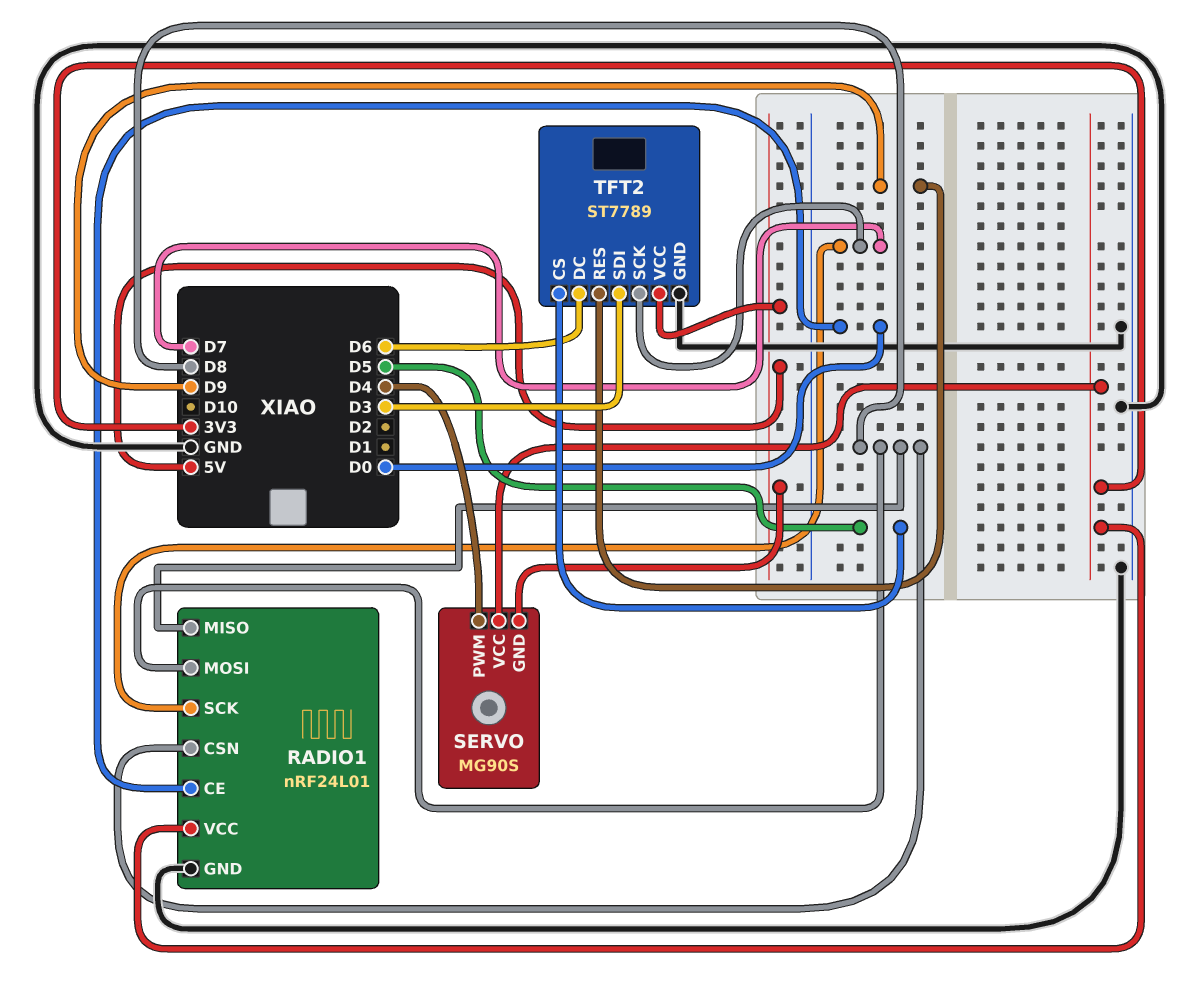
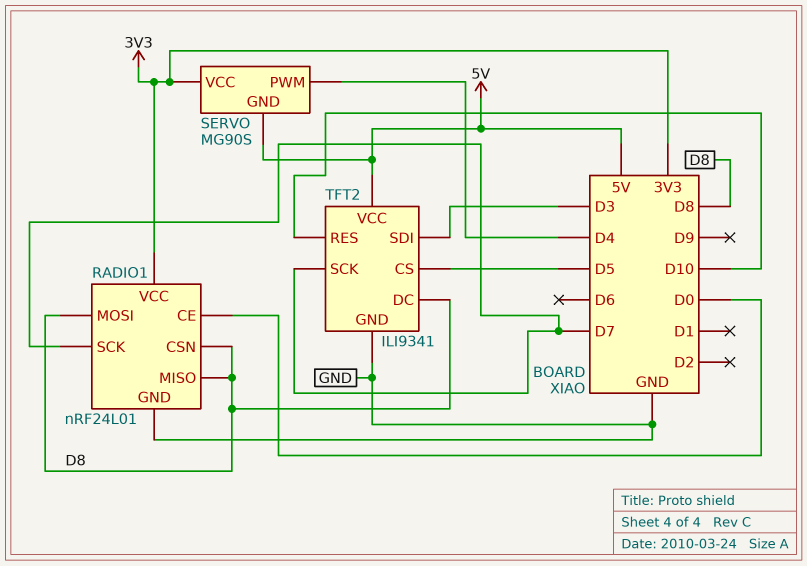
TFT2: ST7789 -> ILI9341
TFT2 pin DC: D6 -> D8
TFT2 pin RES: D9 -> D10

